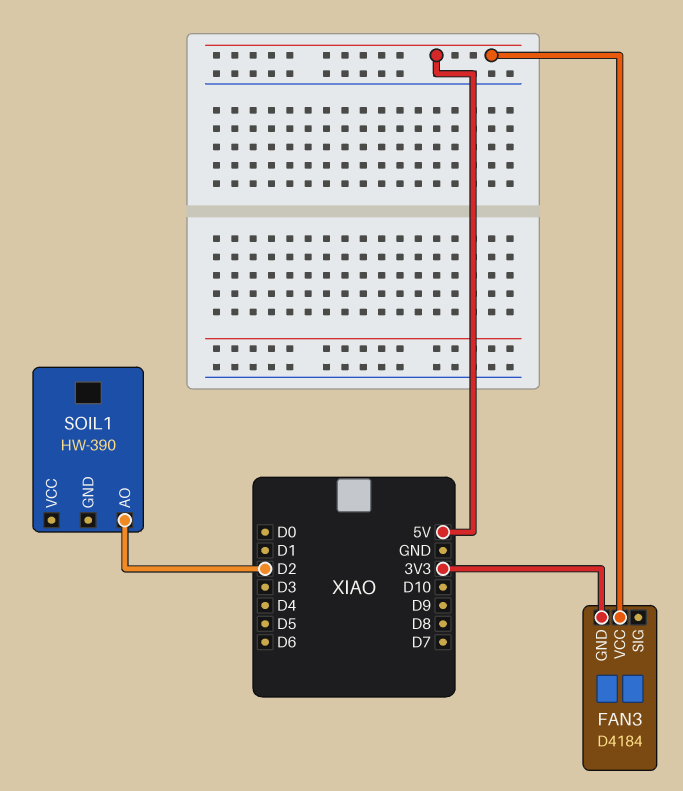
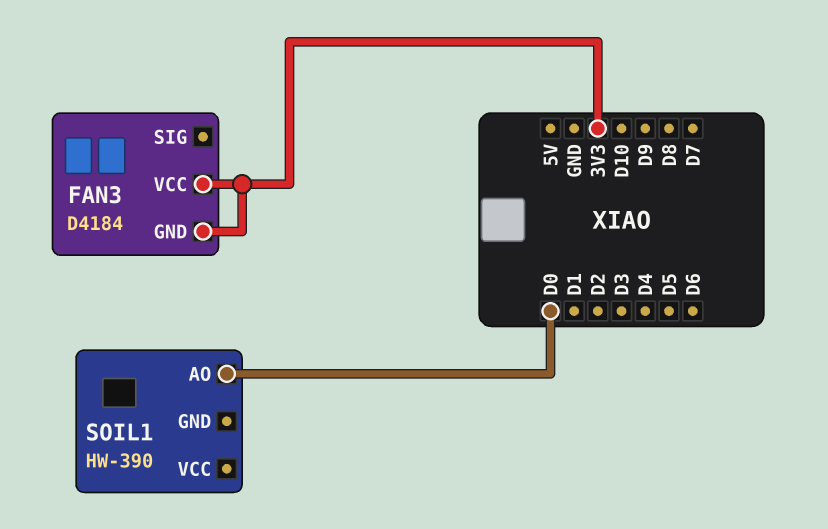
FAN3 pin VCC: 5V -> 3V3
SOIL1 pin AO: D2 -> D0

